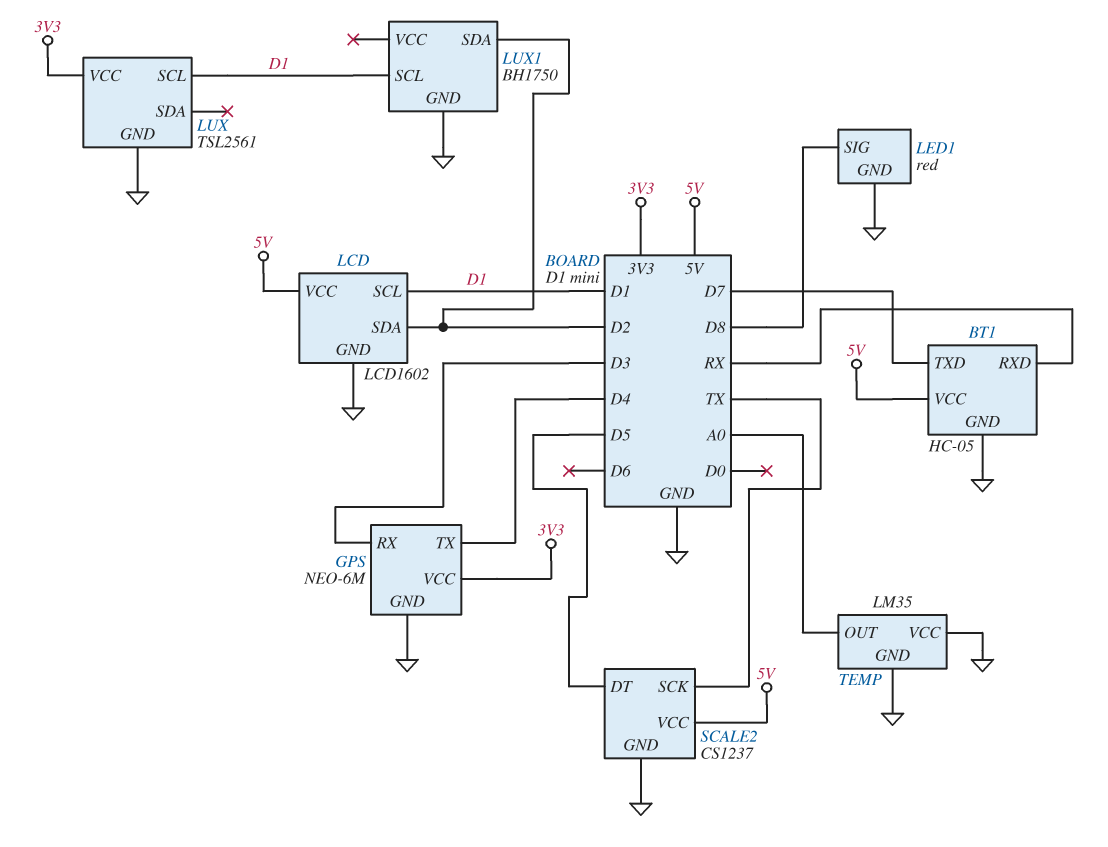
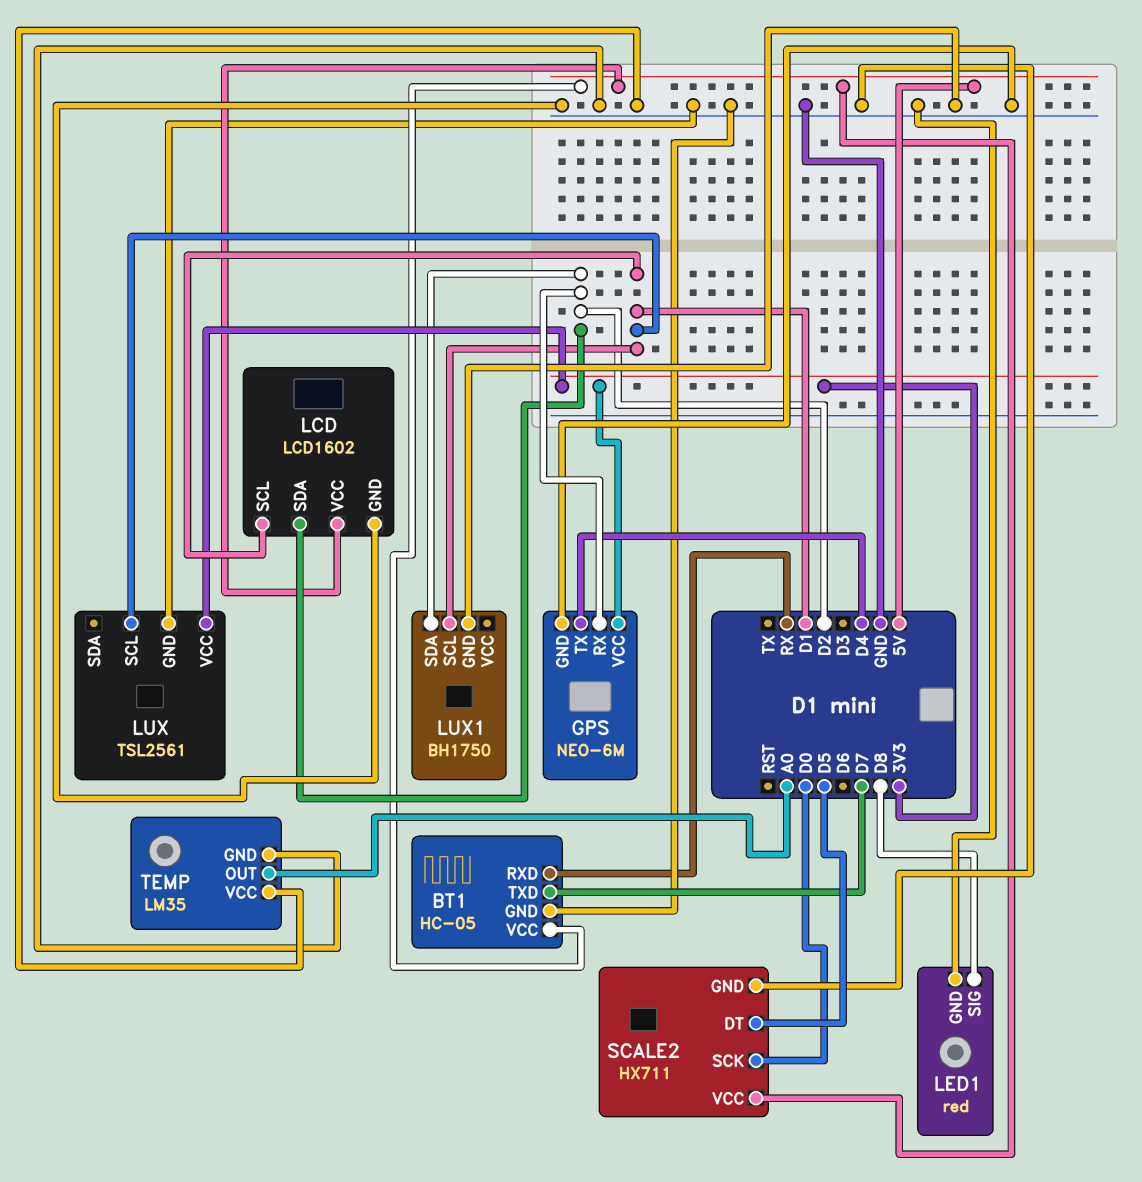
GPS pin RX: D3 -> D2
SCALE2: CS1237 -> HX711
SCALE2 pin SCK: TX -> D0

